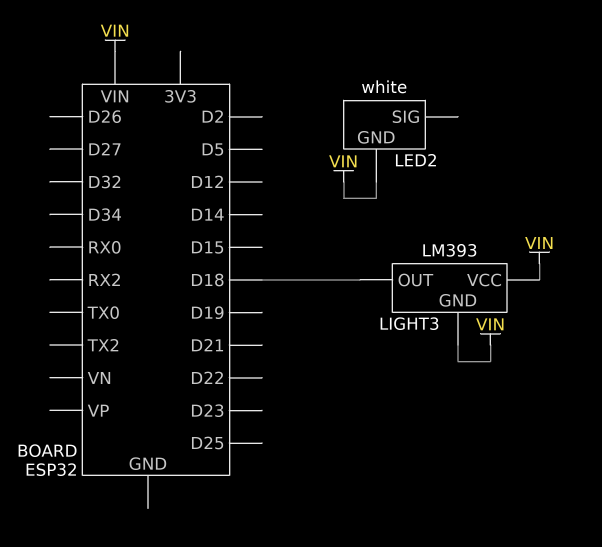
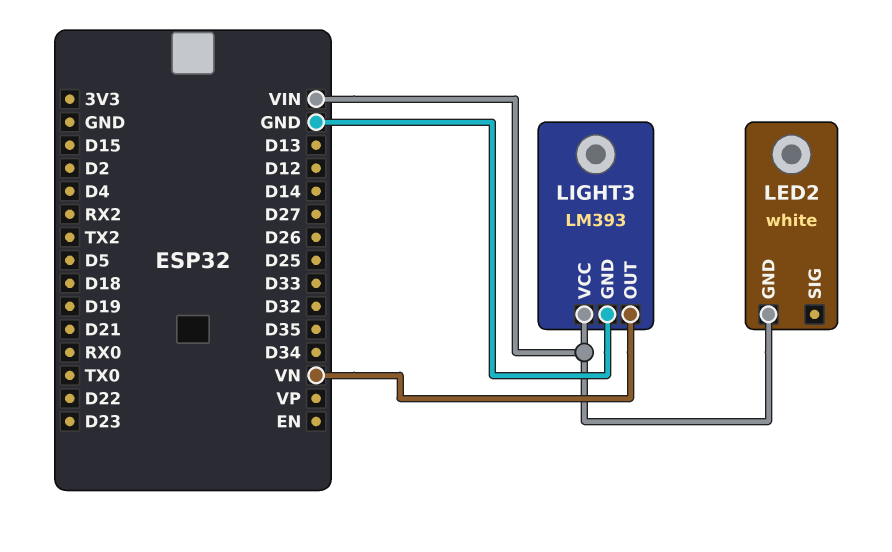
LIGHT3 pin GND: VIN -> GND
LIGHT3 pin OUT: D18 -> VN

